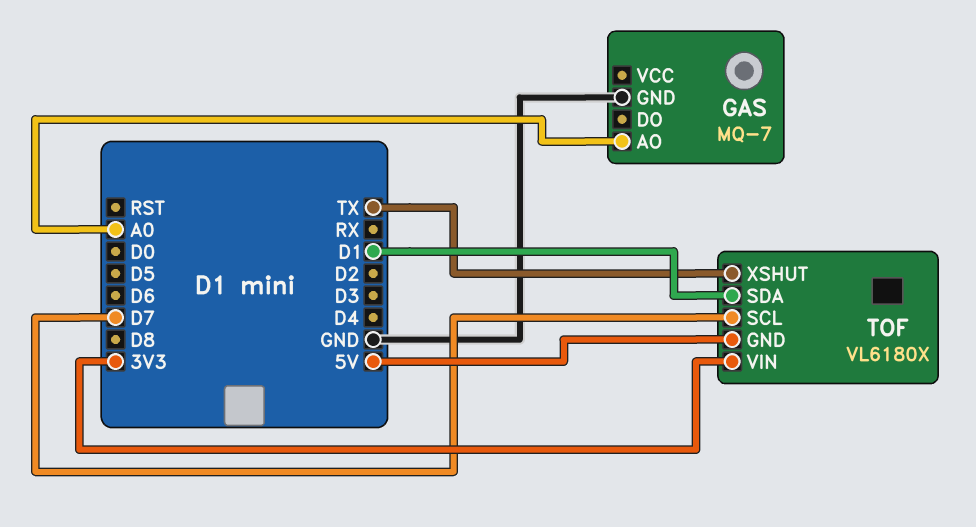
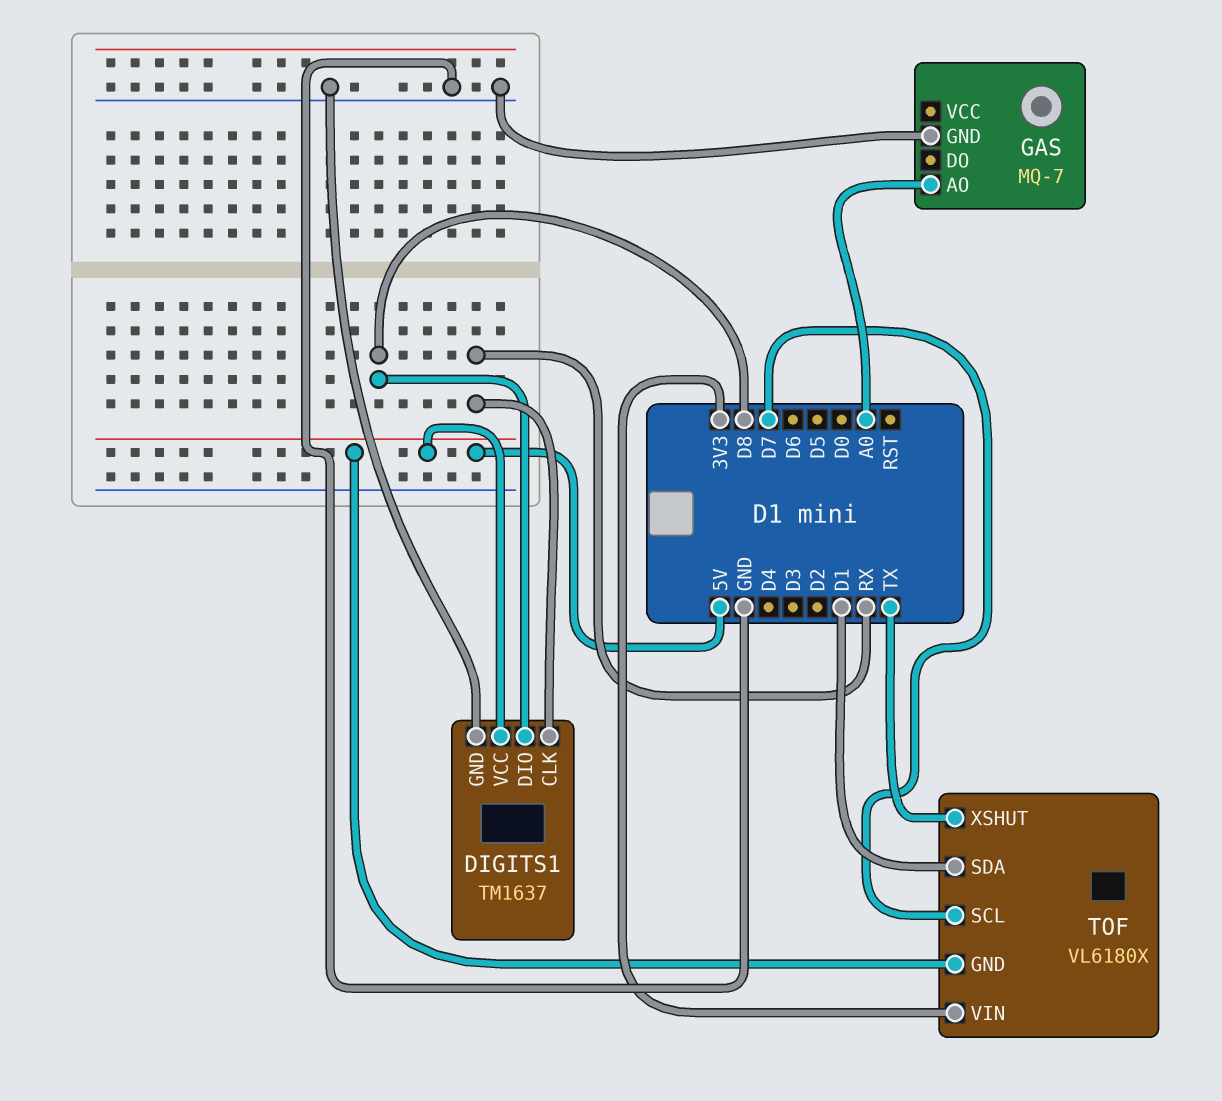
DIGITS1: none -> TM1637
DIGITS1 pin CLK: none -> RX
DIGITS1 pin DIO: none -> D8
DIGITS1 pin GND: none -> GND
DIGITS1 pin VCC: none -> 5V

